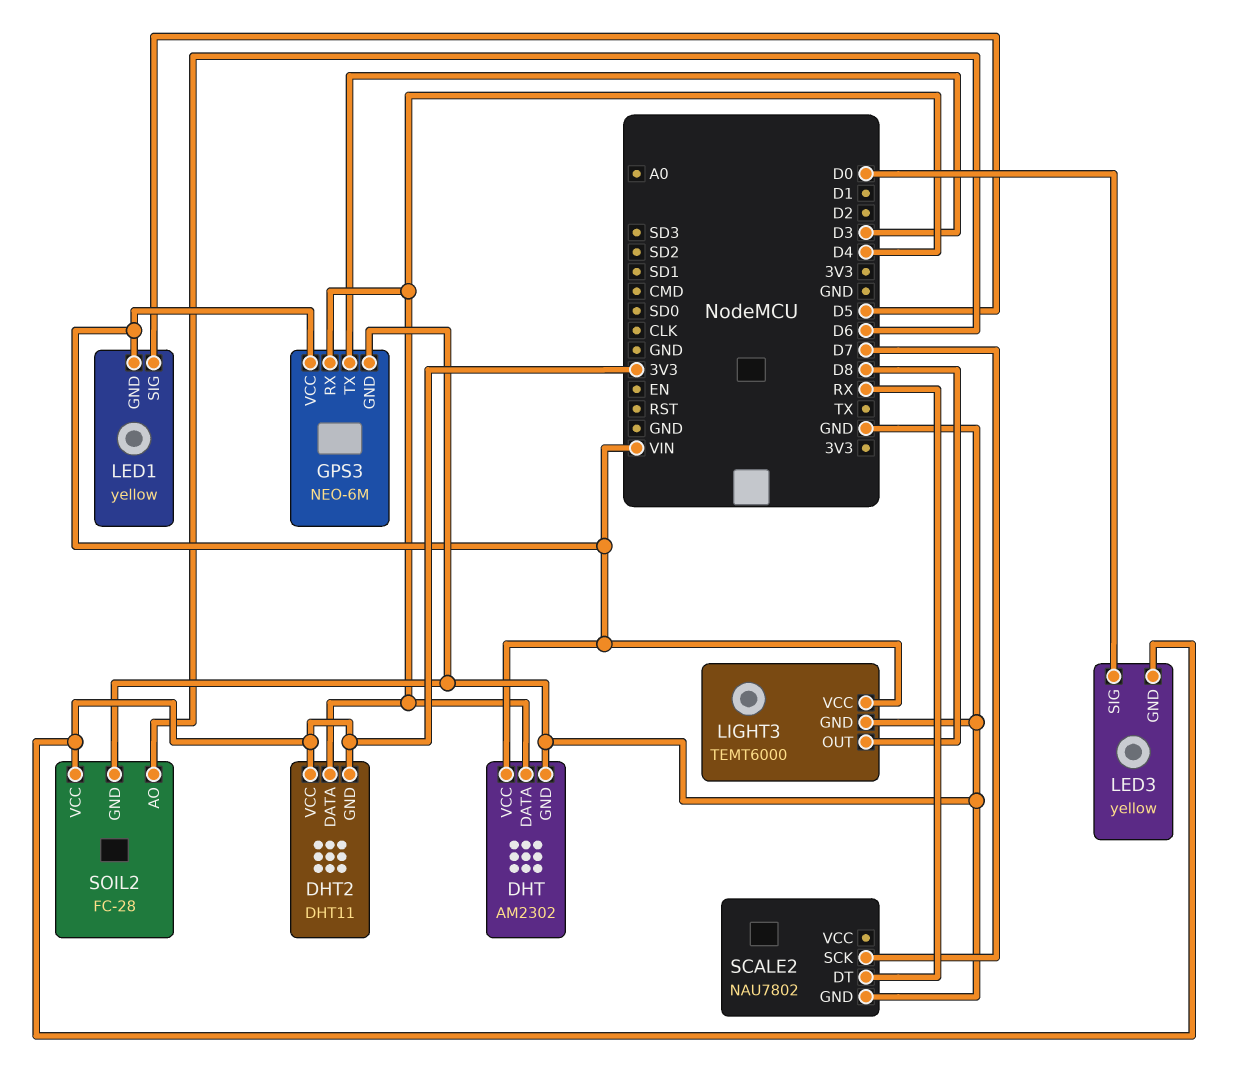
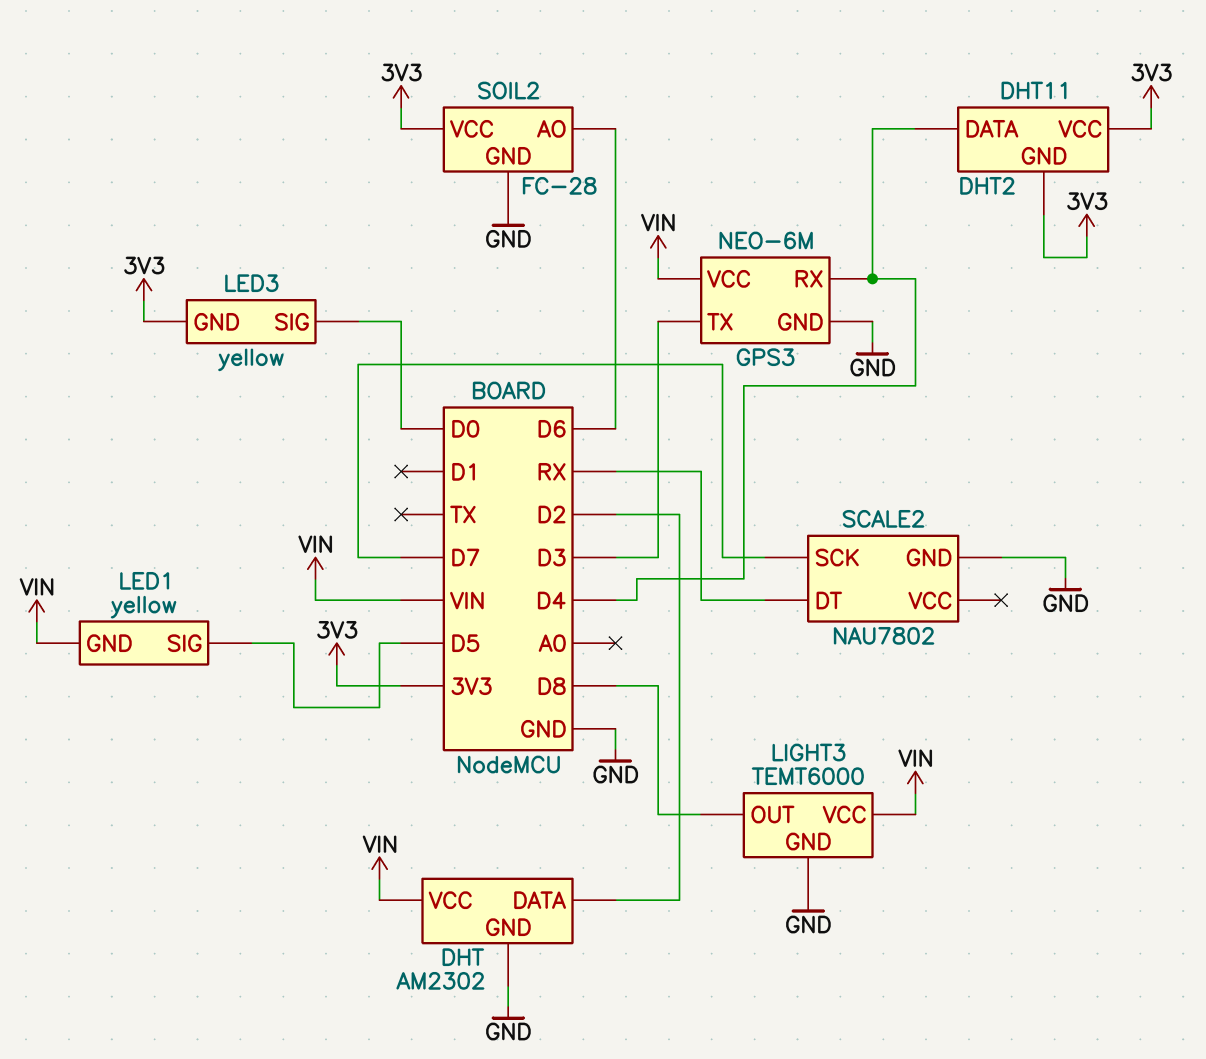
DHT pin DATA: D4 -> D2

